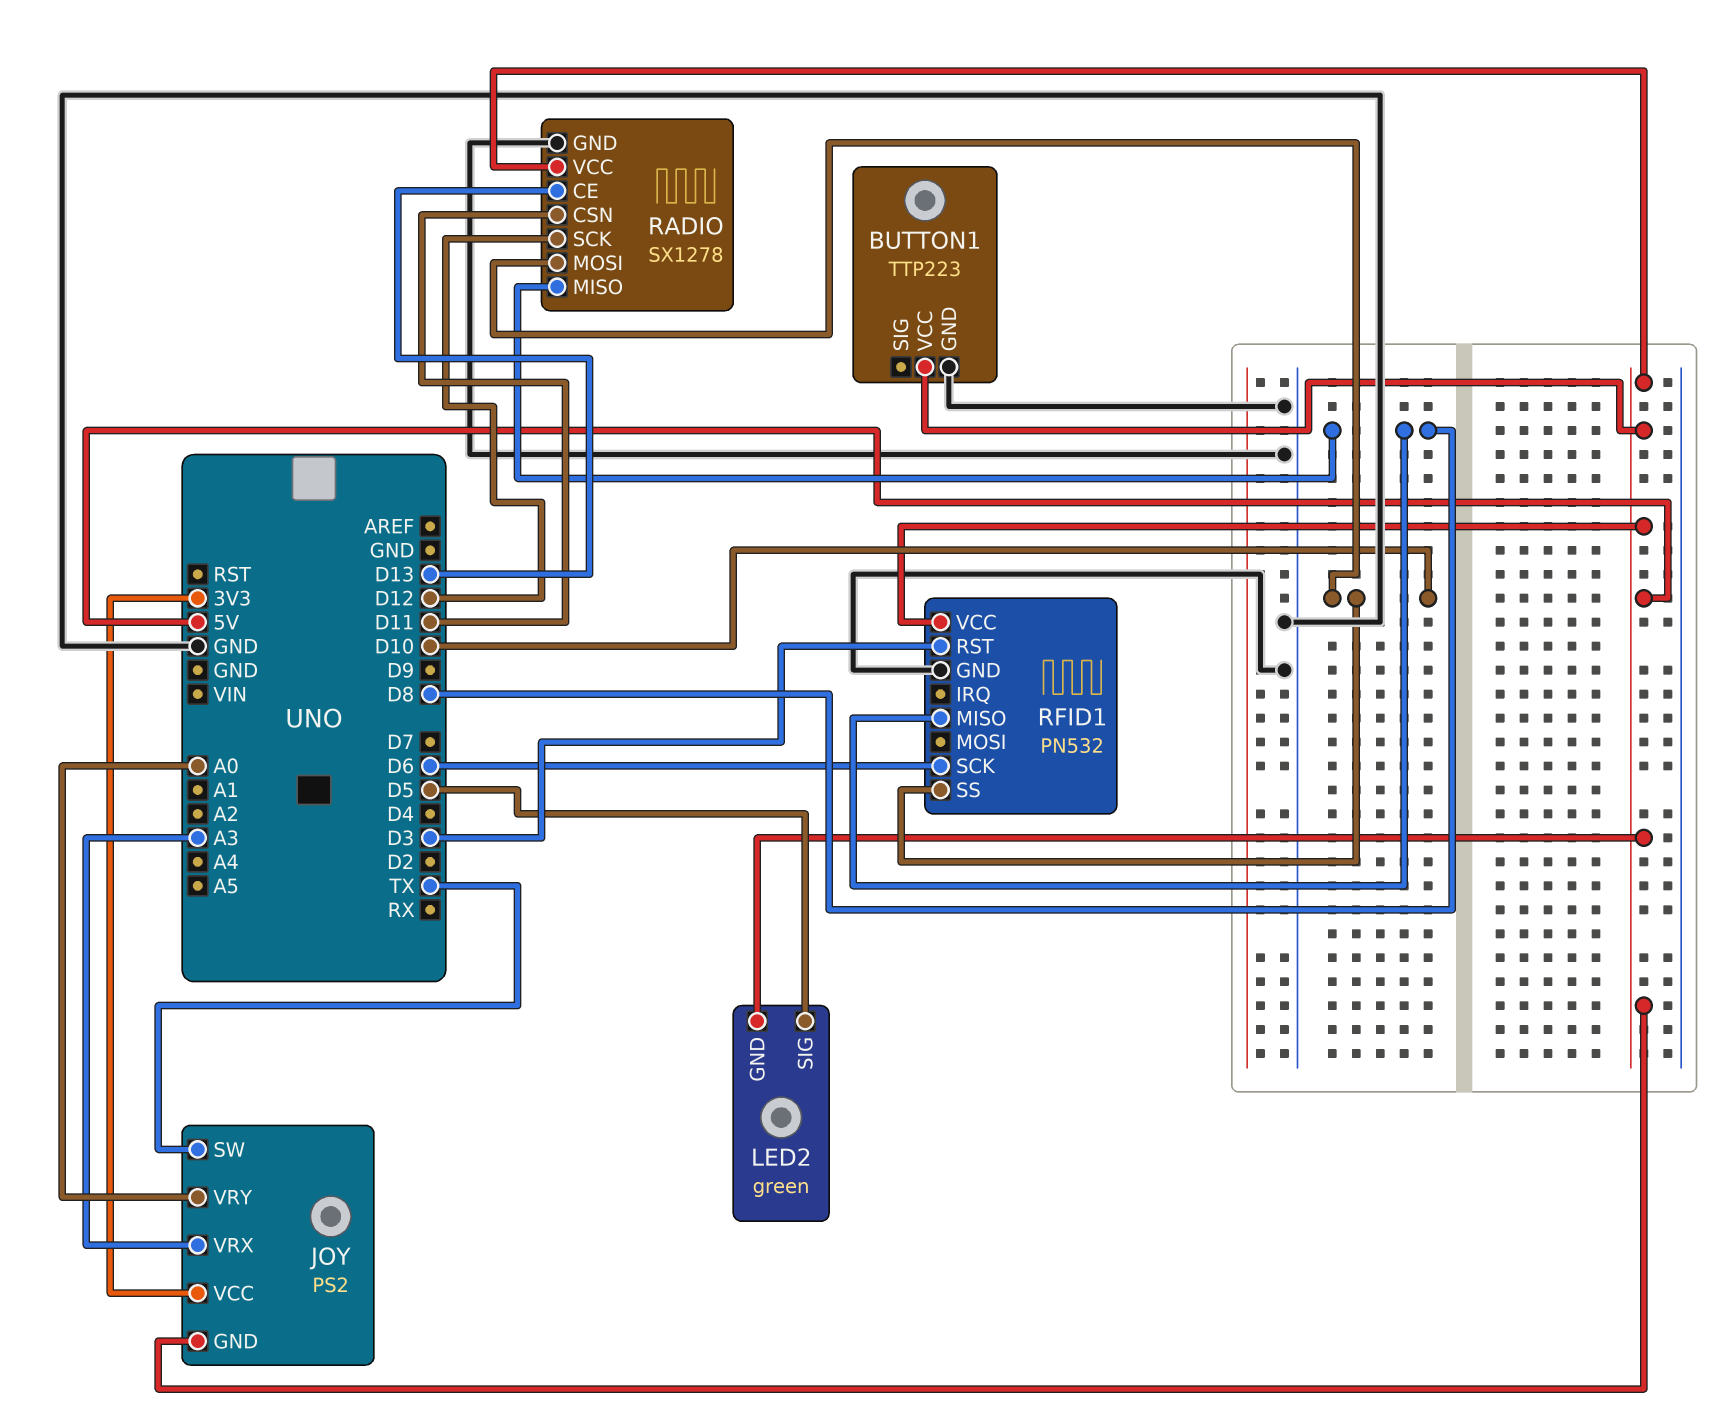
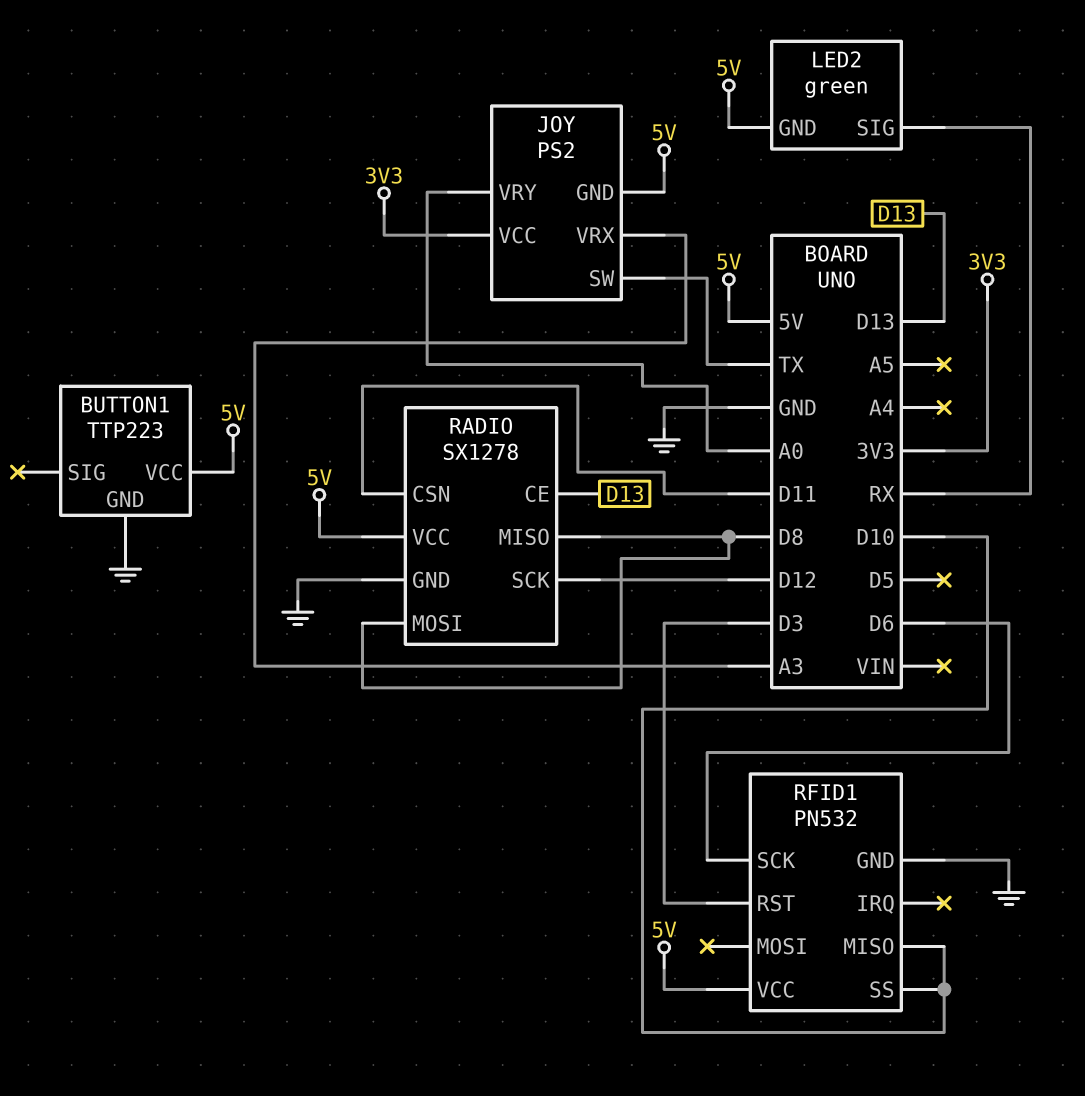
LED2 pin SIG: D5 -> RX
RADIO pin MOSI: D10 -> D8
RFID1 pin MISO: D8 -> D10

